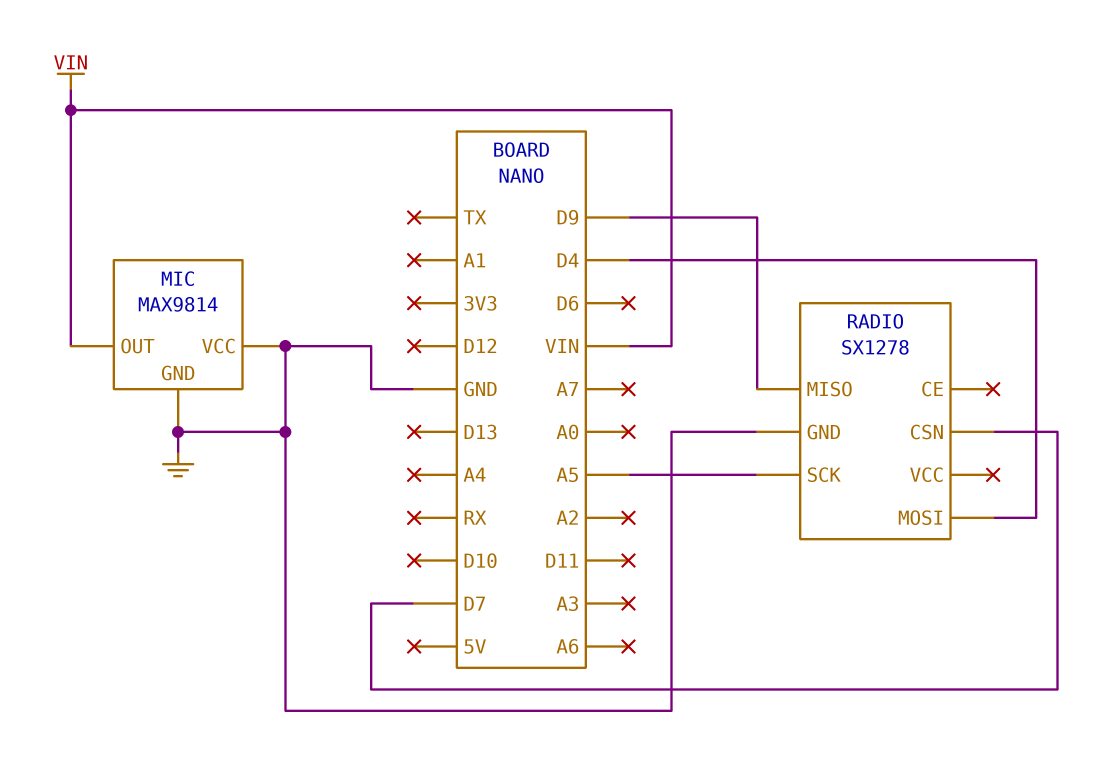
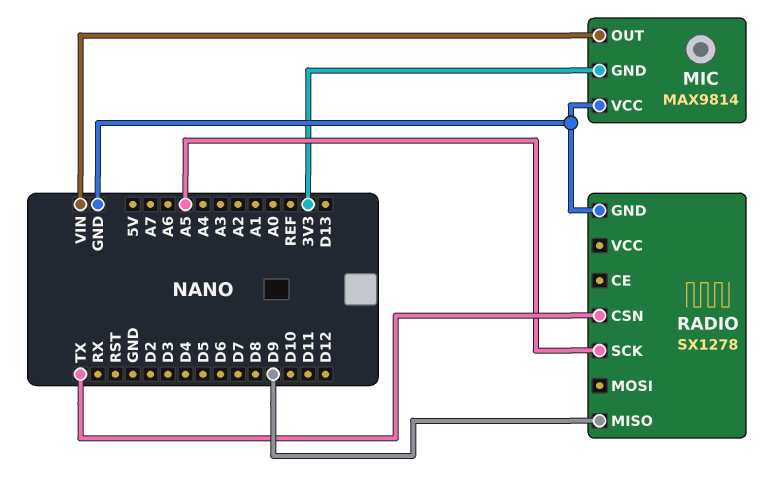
MIC pin GND: GND -> 3V3
RADIO pin CSN: D7 -> TX
RADIO pin MOSI: D4 -> none

